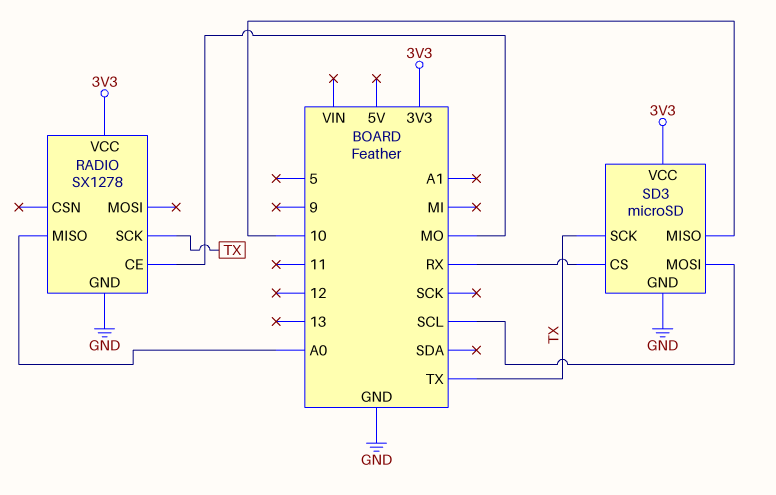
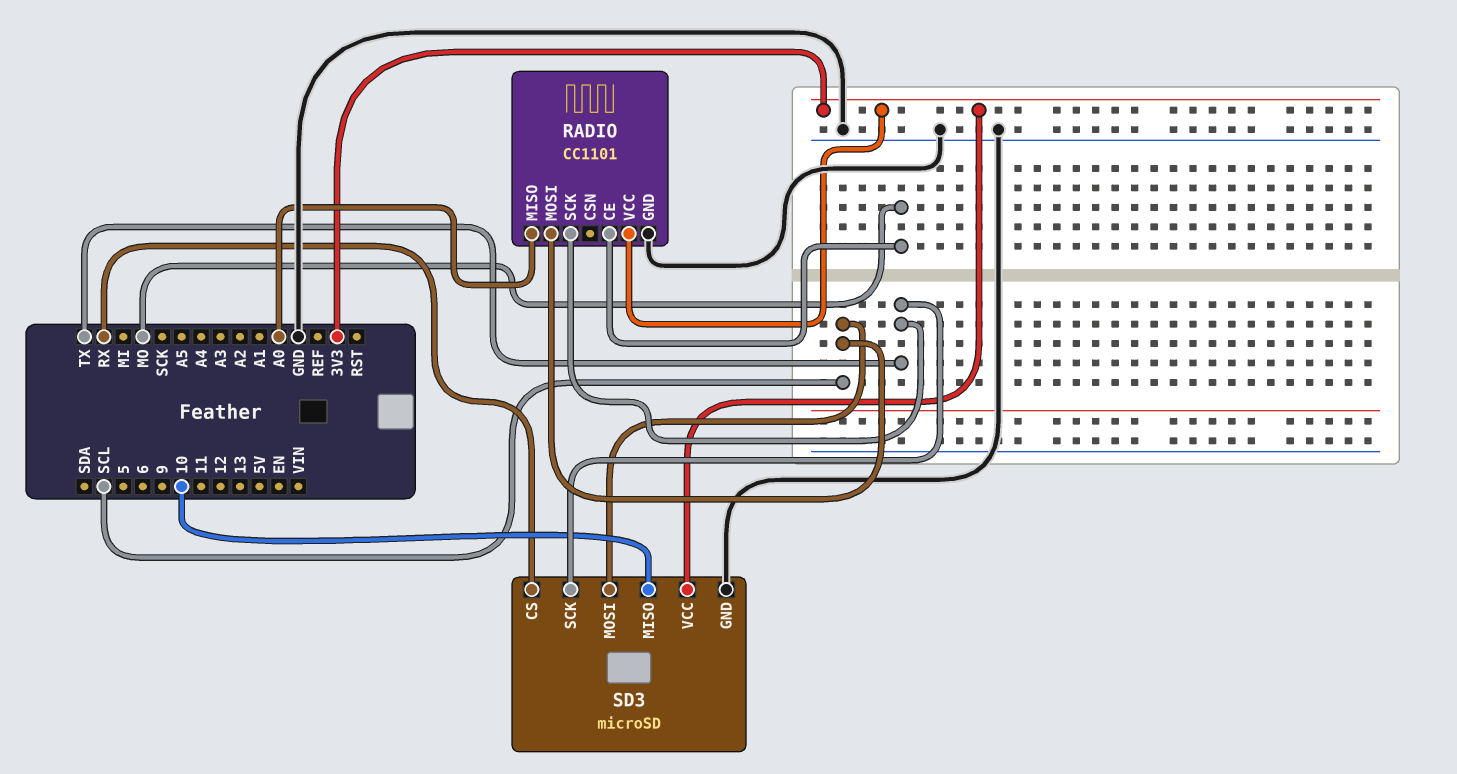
RADIO: SX1278 -> CC1101
RADIO pin MOSI: none -> SCL

